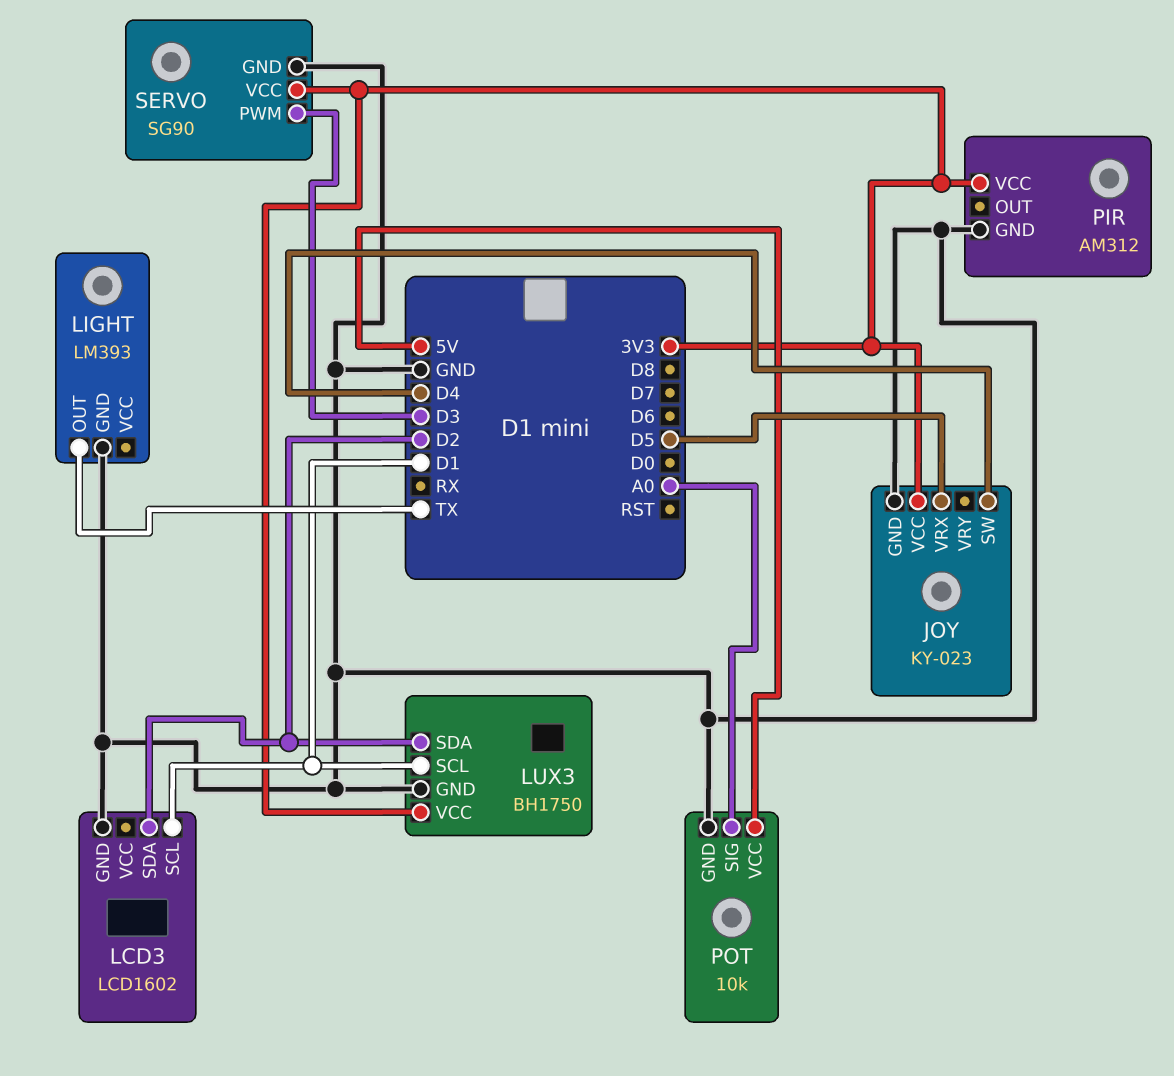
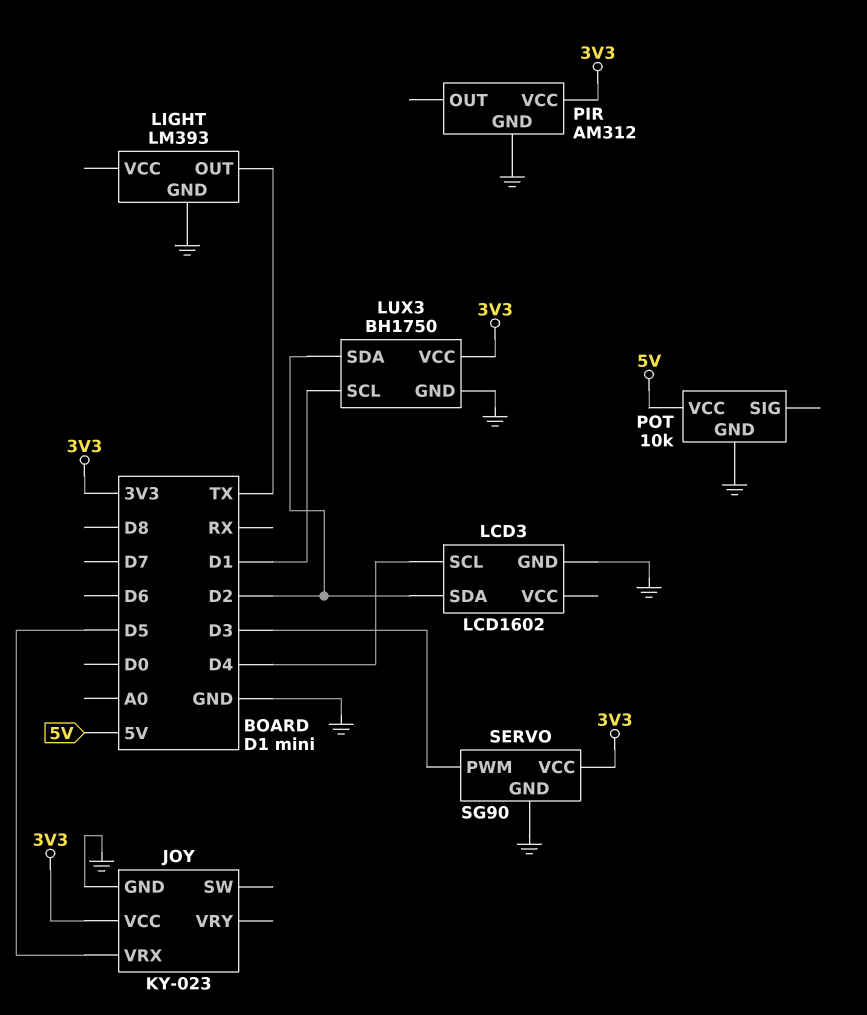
JOY pin SW: D4 -> none
LCD3 pin SCL: D1 -> D4
POT pin SIG: A0 -> none

